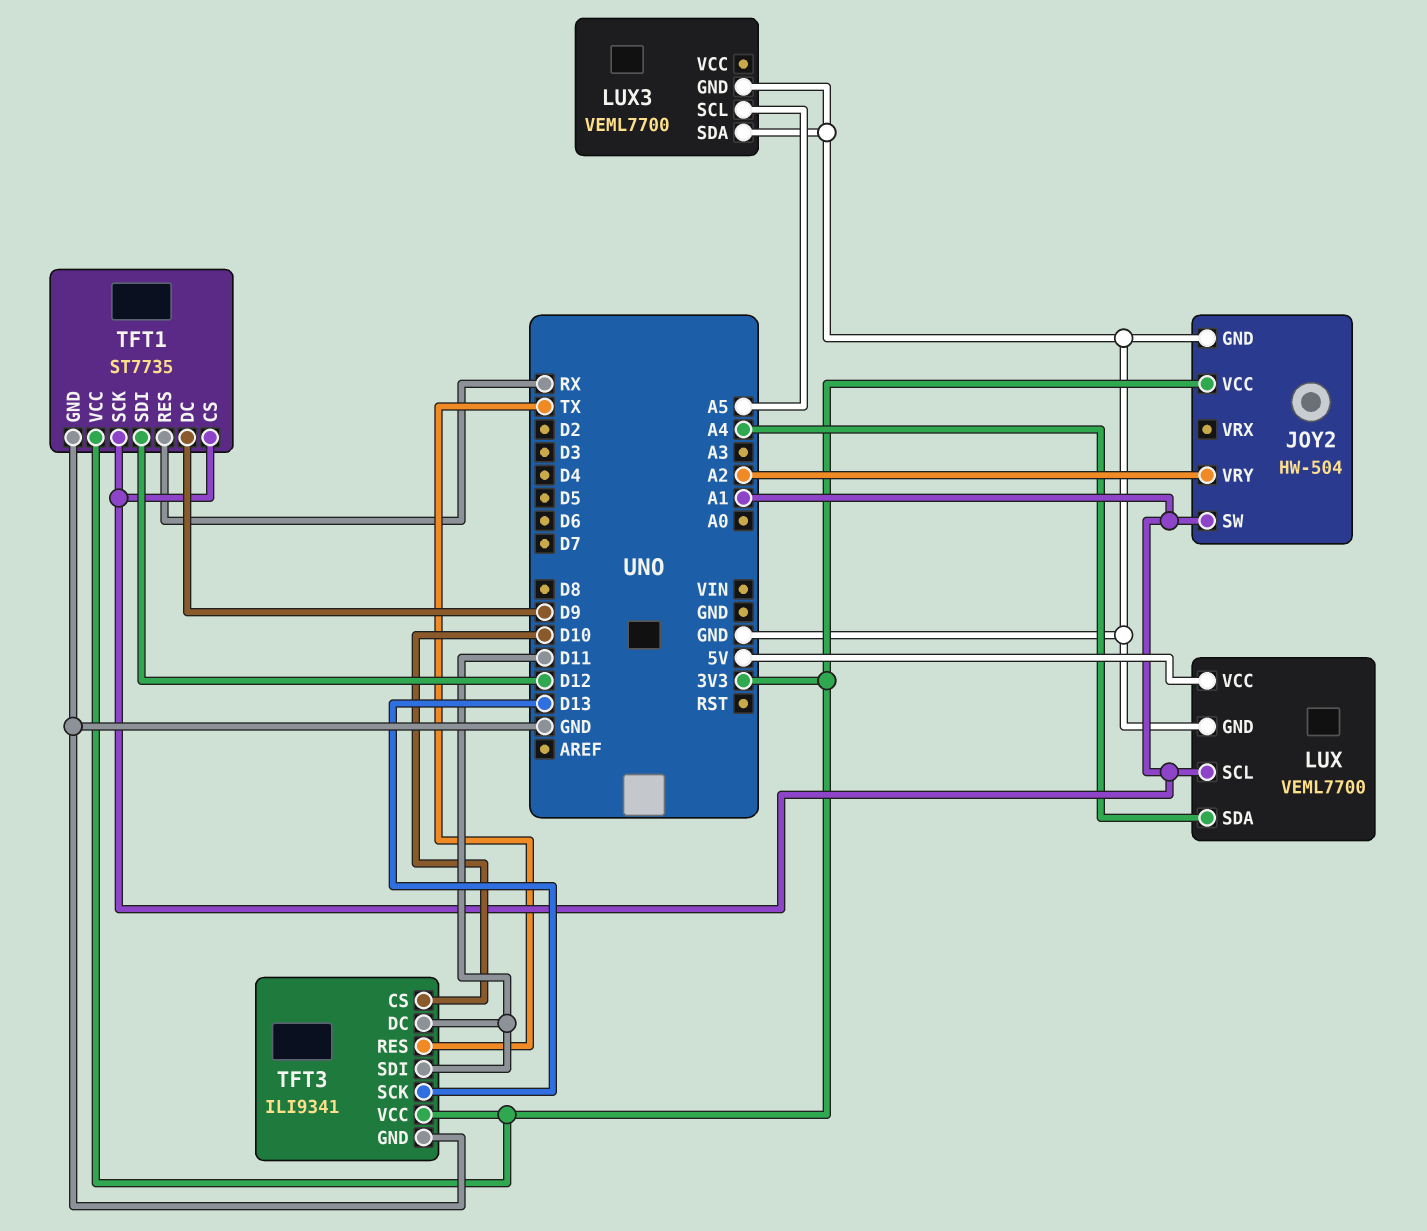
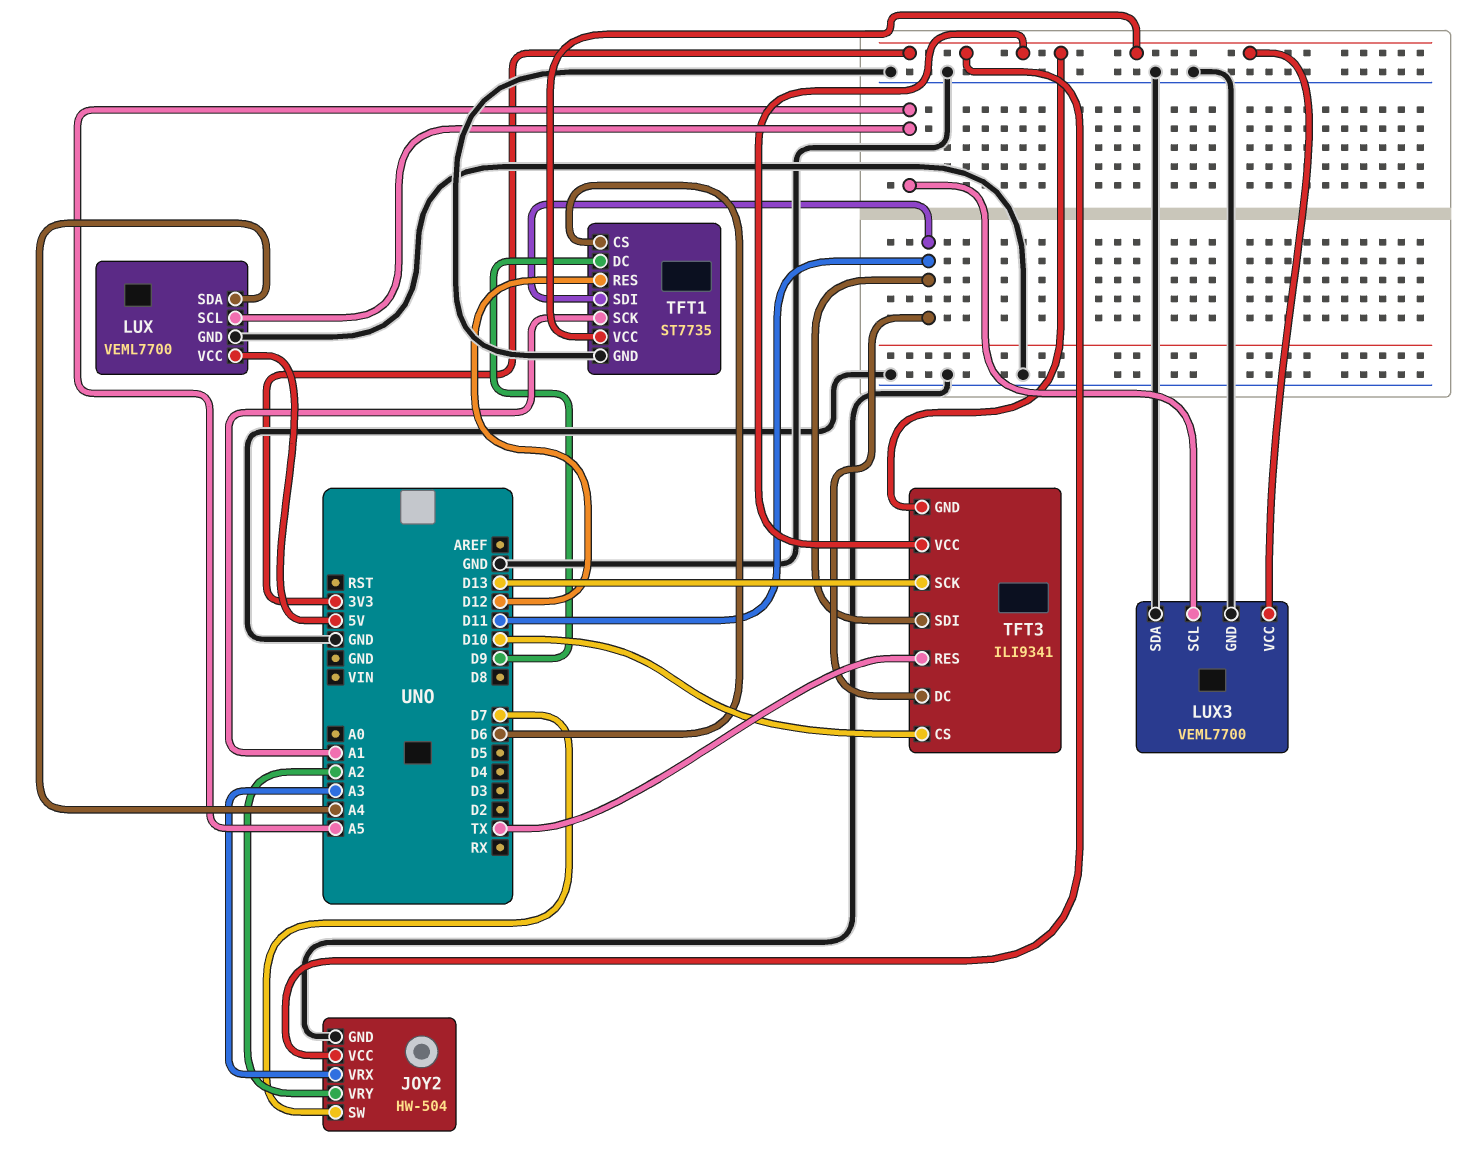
JOY2 pin SW: A1 -> D7
JOY2 pin VRX: none -> A3
LUX pin SCL: A1 -> A5
LUX3 pin VCC: none -> 3V3
TFT1 pin CS: A1 -> D6
TFT1 pin RES: RX -> D12
TFT1 pin SDI: D12 -> D11
TFT3 pin GND: GND -> 3V3

